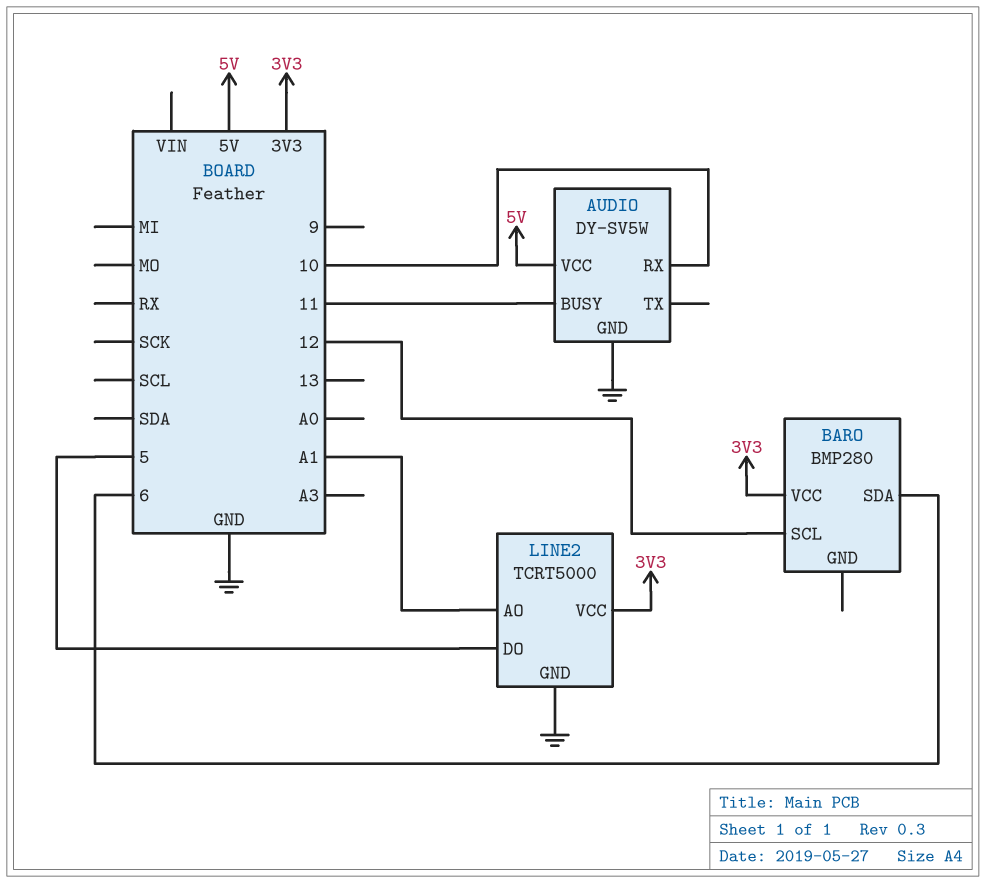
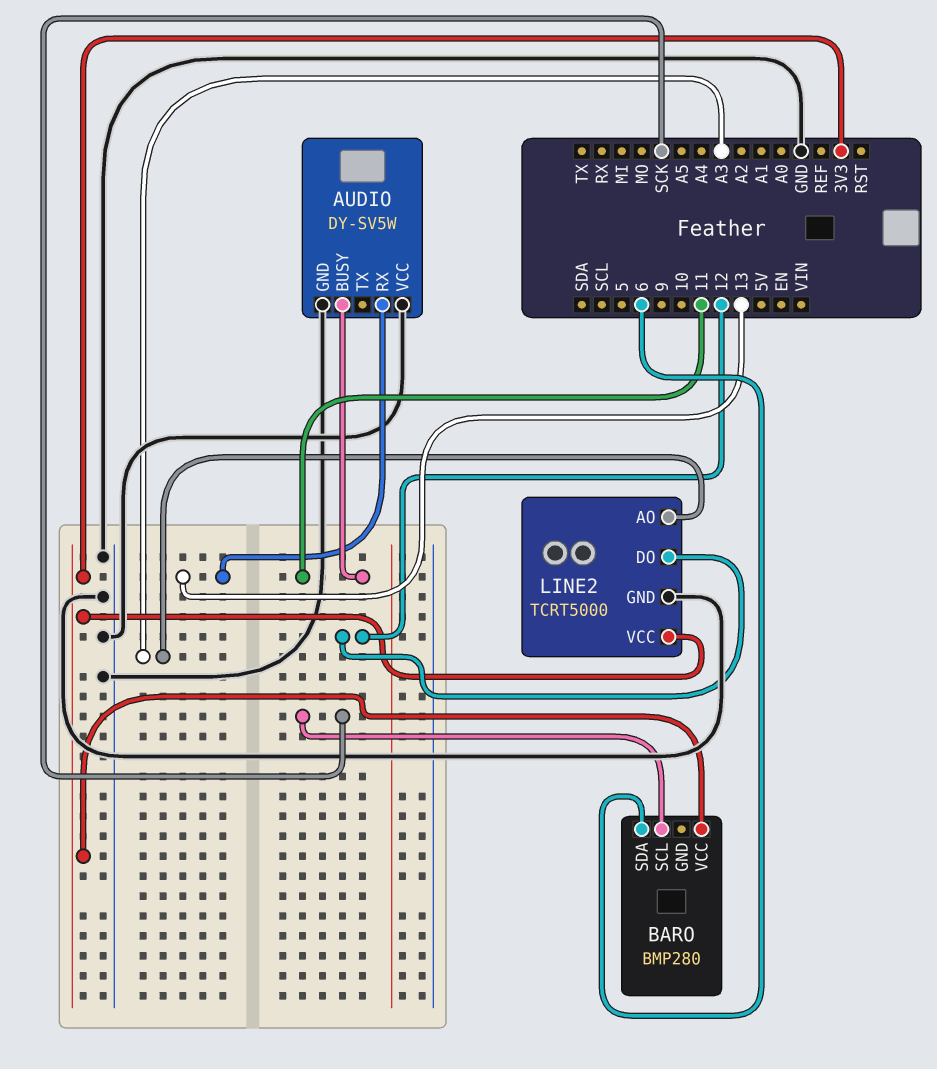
AUDIO pin RX: 10 -> 13
AUDIO pin VCC: 5V -> GND
BARO pin SCL: 12 -> SCK
LINE2 pin AO: A1 -> A3
LINE2 pin DO: 5 -> 12

